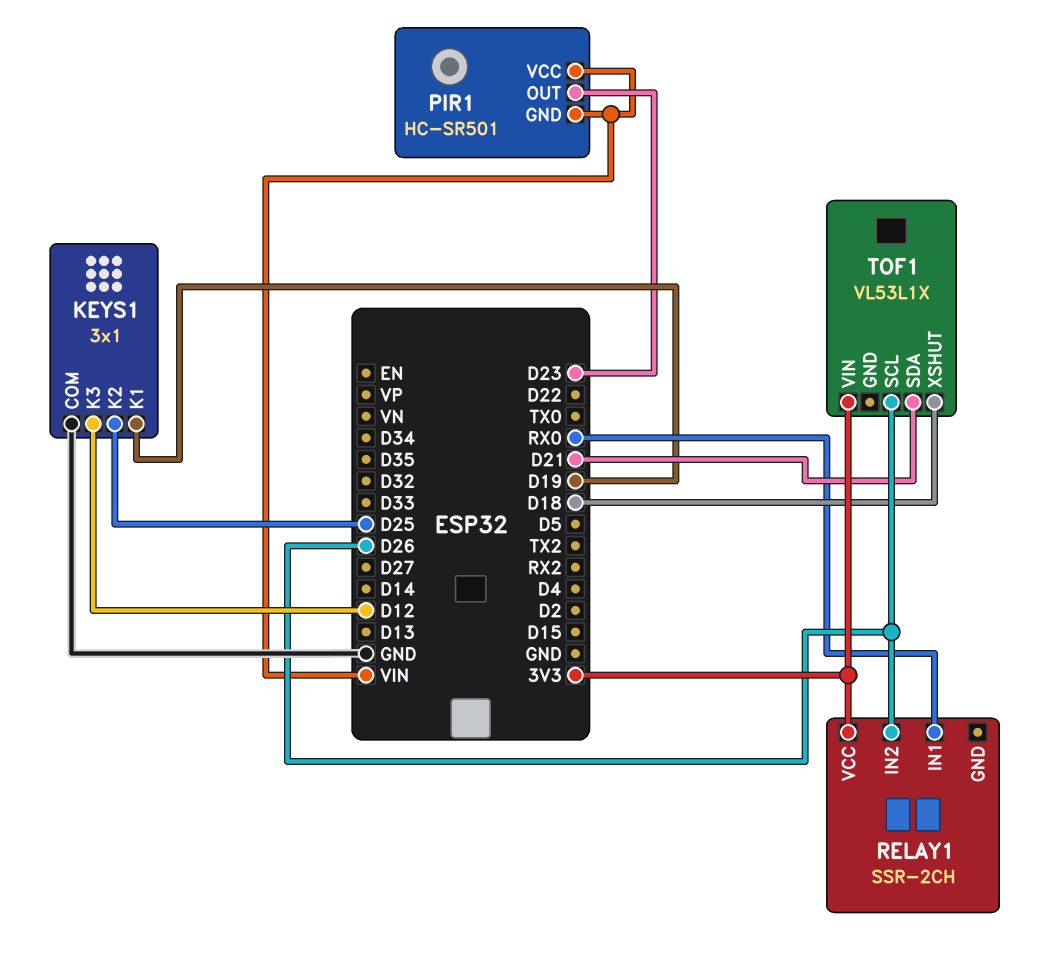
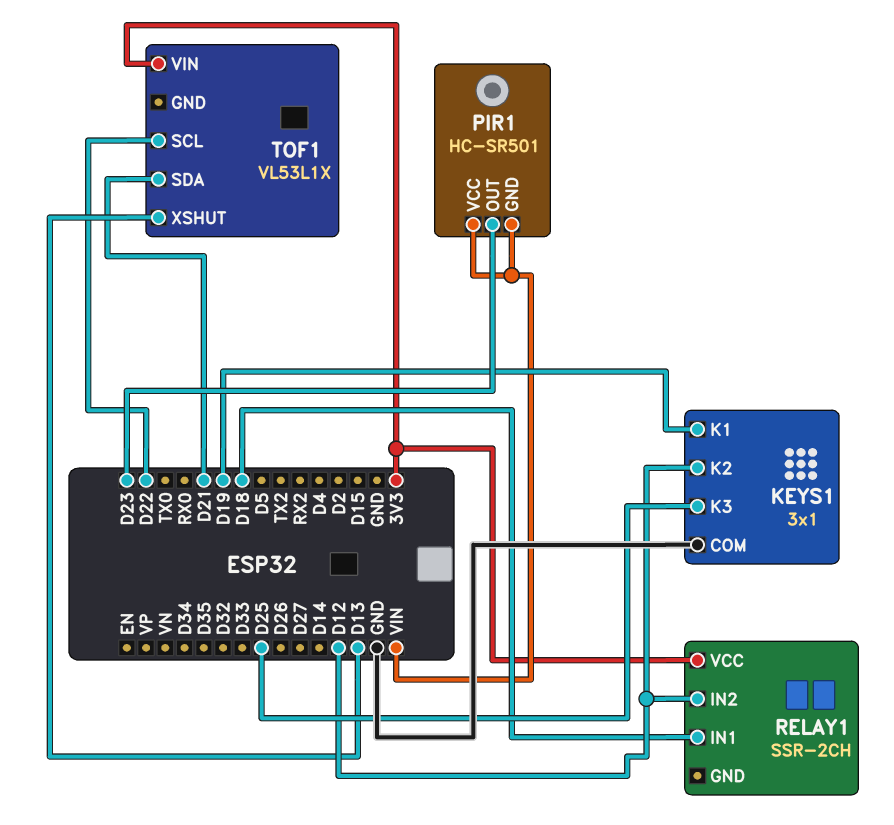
KEYS1 pin K2: D25 -> D12
KEYS1 pin K3: D12 -> D25
RELAY1 pin IN1: RX0 -> D18
RELAY1 pin IN2: D26 -> D12
TOF1 pin SCL: D26 -> D22
TOF1 pin XSHUT: D18 -> D13

